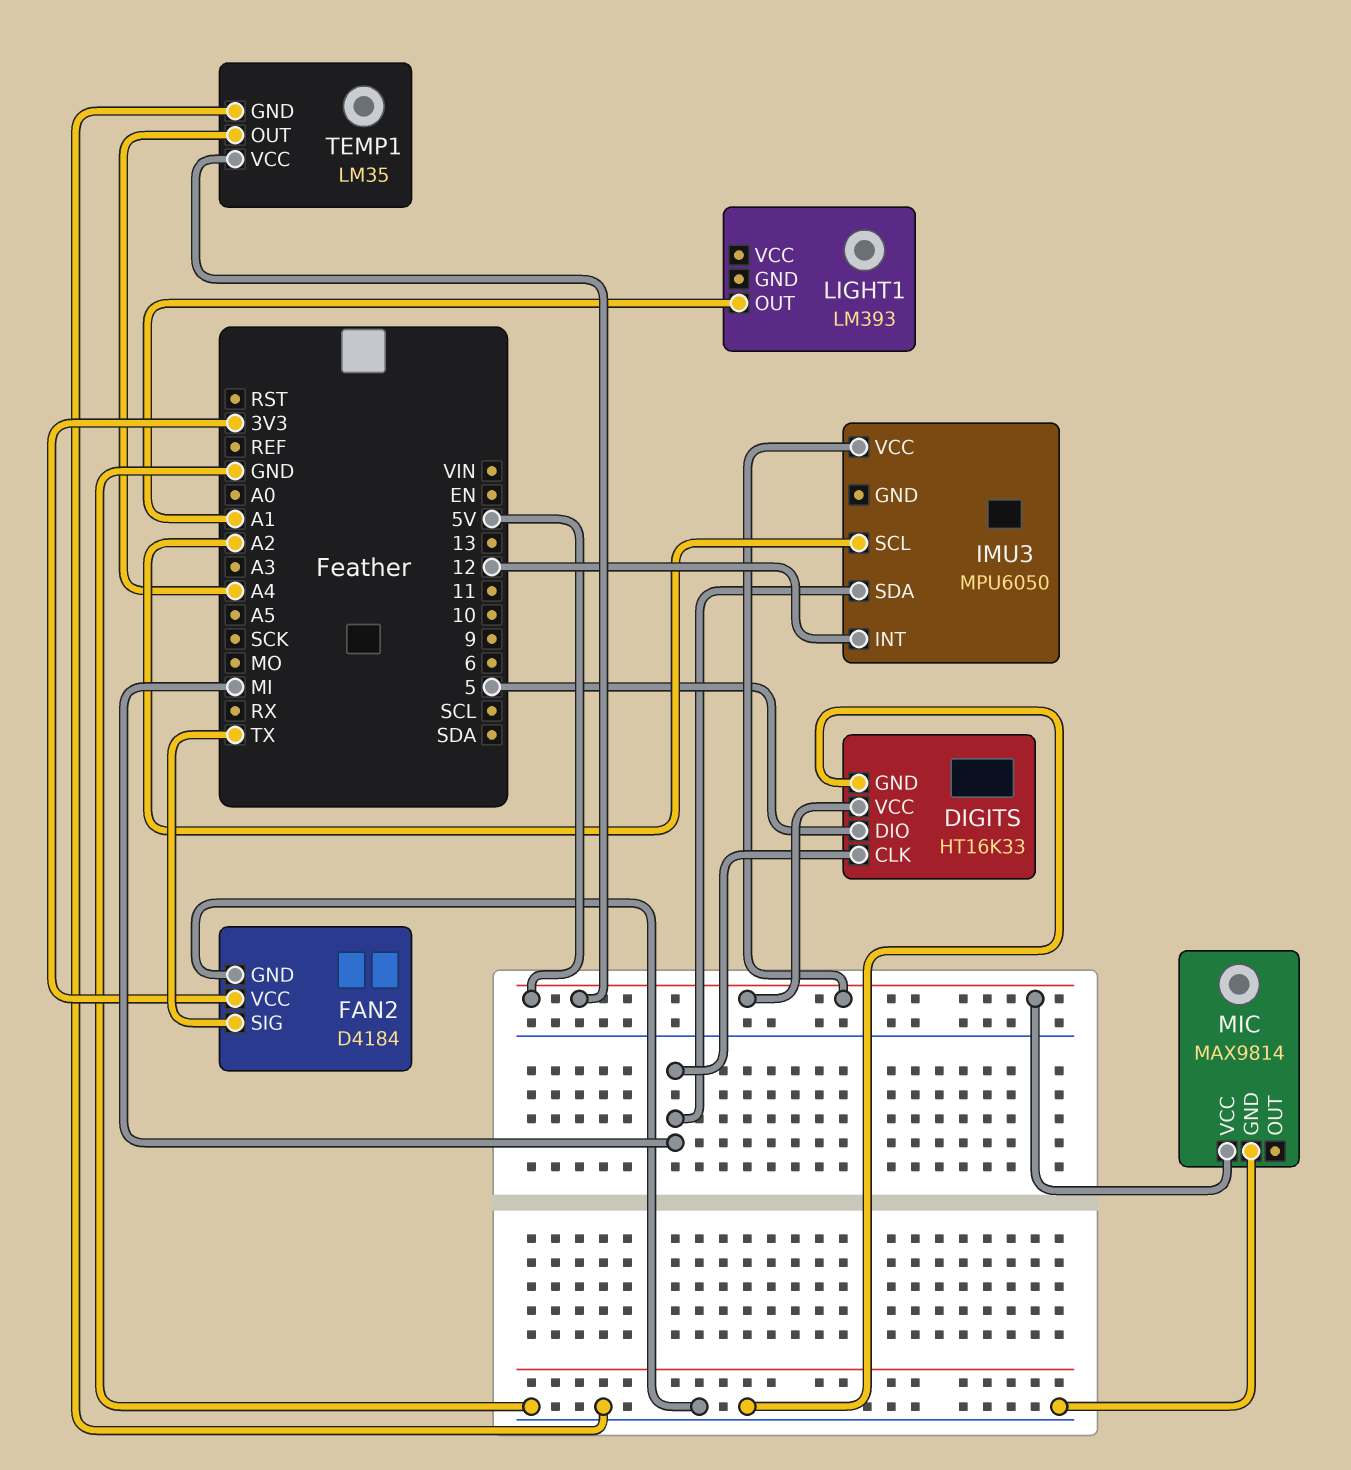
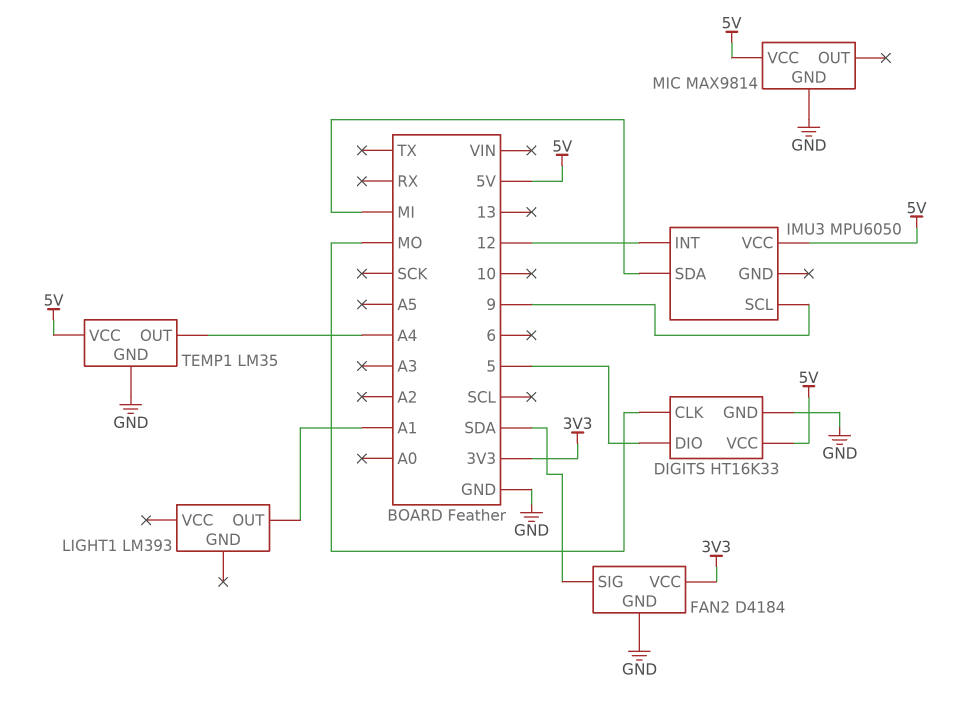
DIGITS pin CLK: MI -> MO
FAN2 pin SIG: TX -> SDA
IMU3 pin SCL: A2 -> 9

